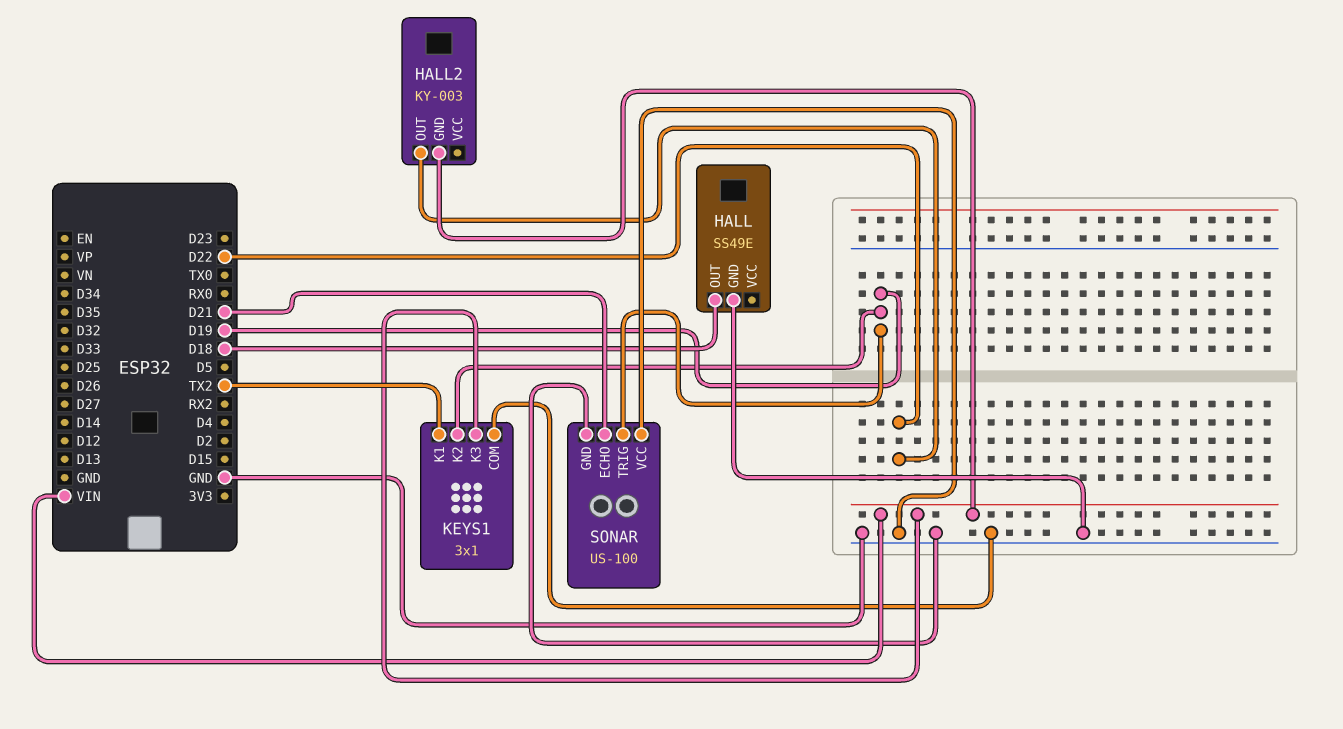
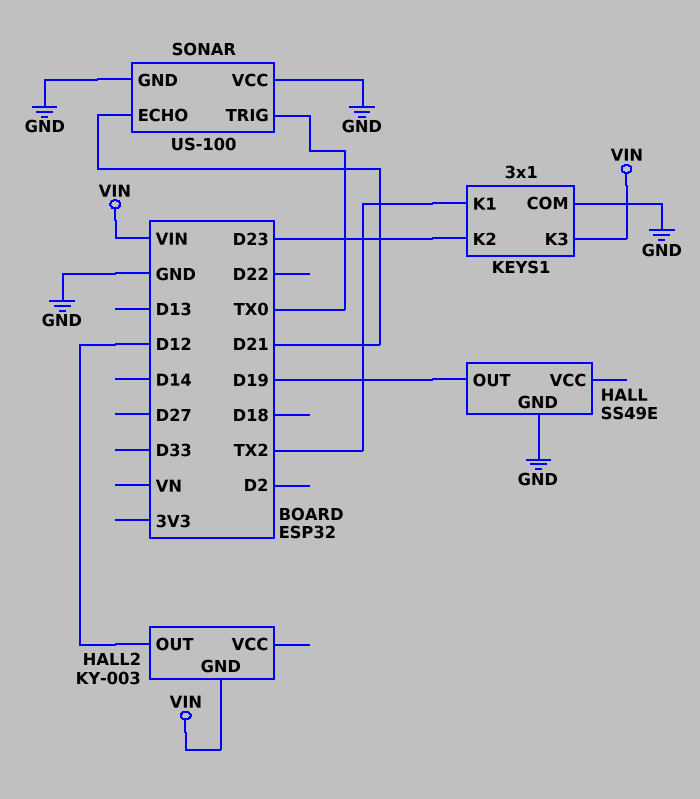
HALL pin OUT: D18 -> D19
HALL2 pin OUT: D22 -> D12
KEYS1 pin K2: D19 -> D23
SONAR pin TRIG: D19 -> TX0

